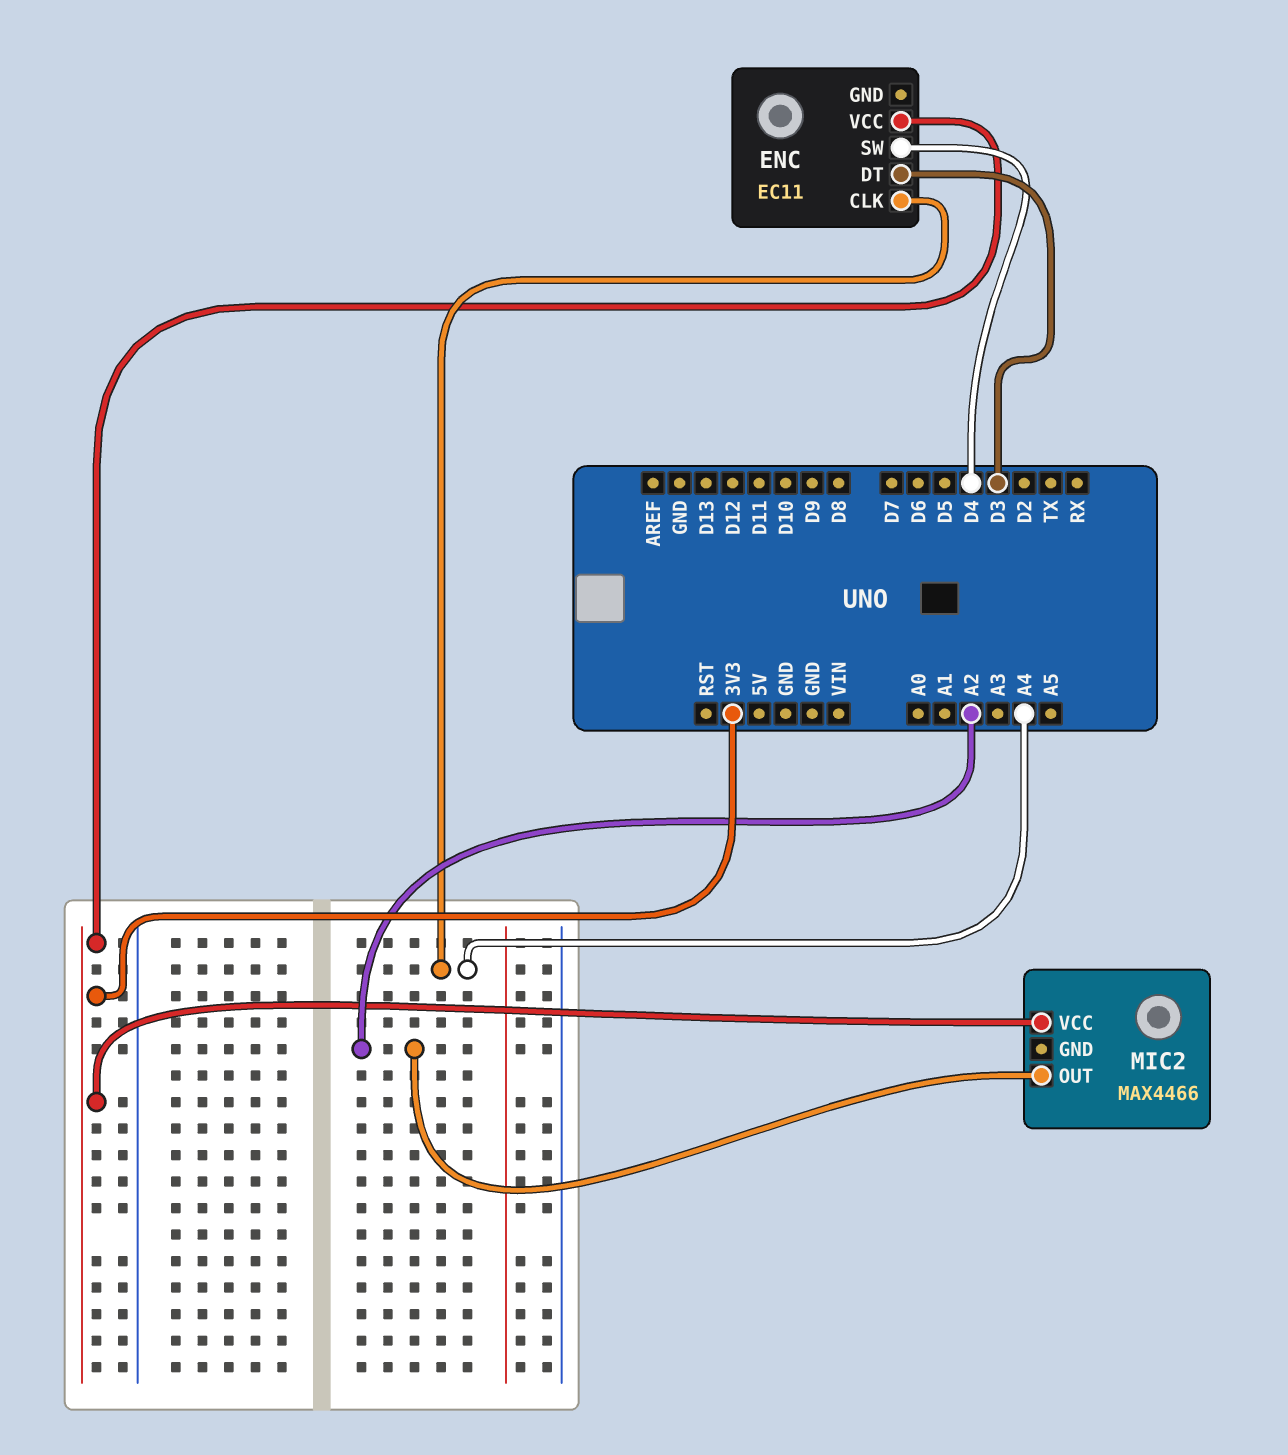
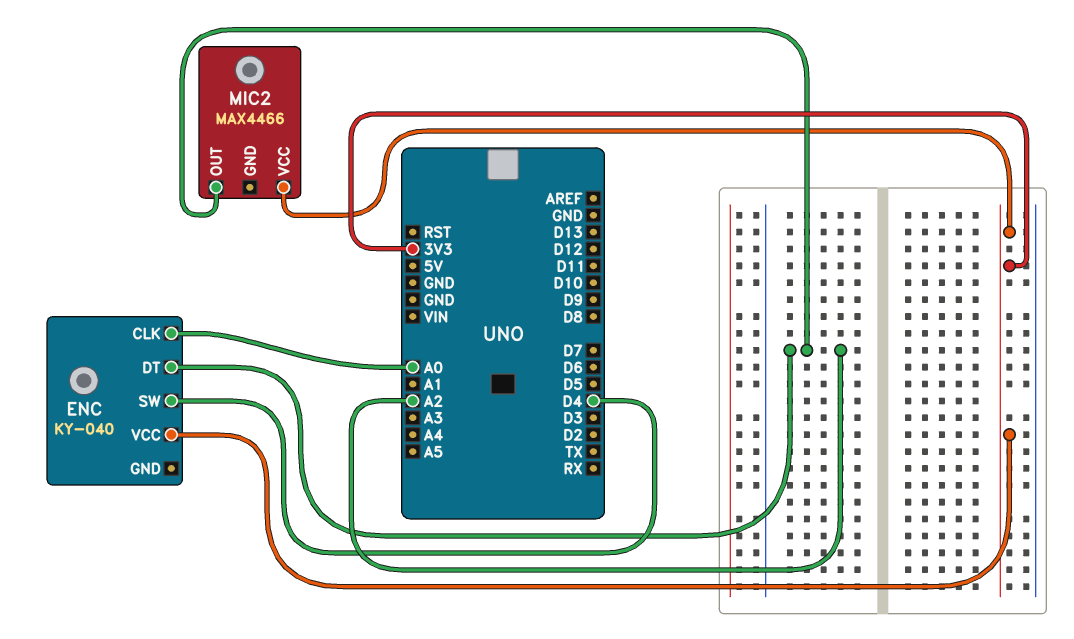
ENC: EC11 -> KY-040
ENC pin CLK: A4 -> A0
ENC pin DT: D3 -> A2

